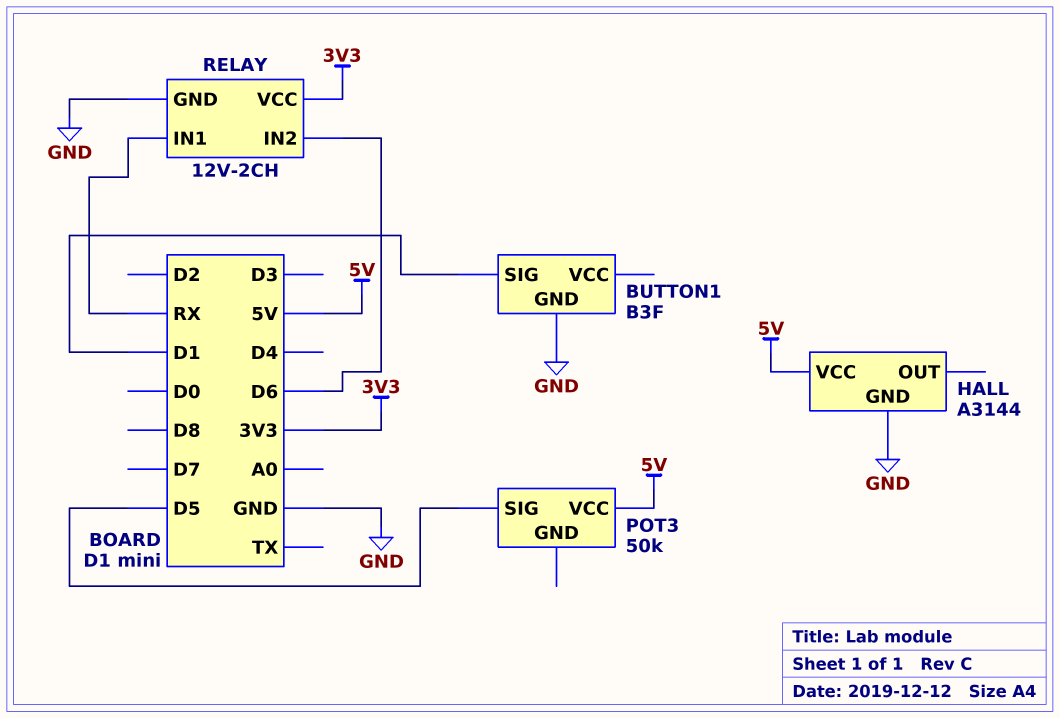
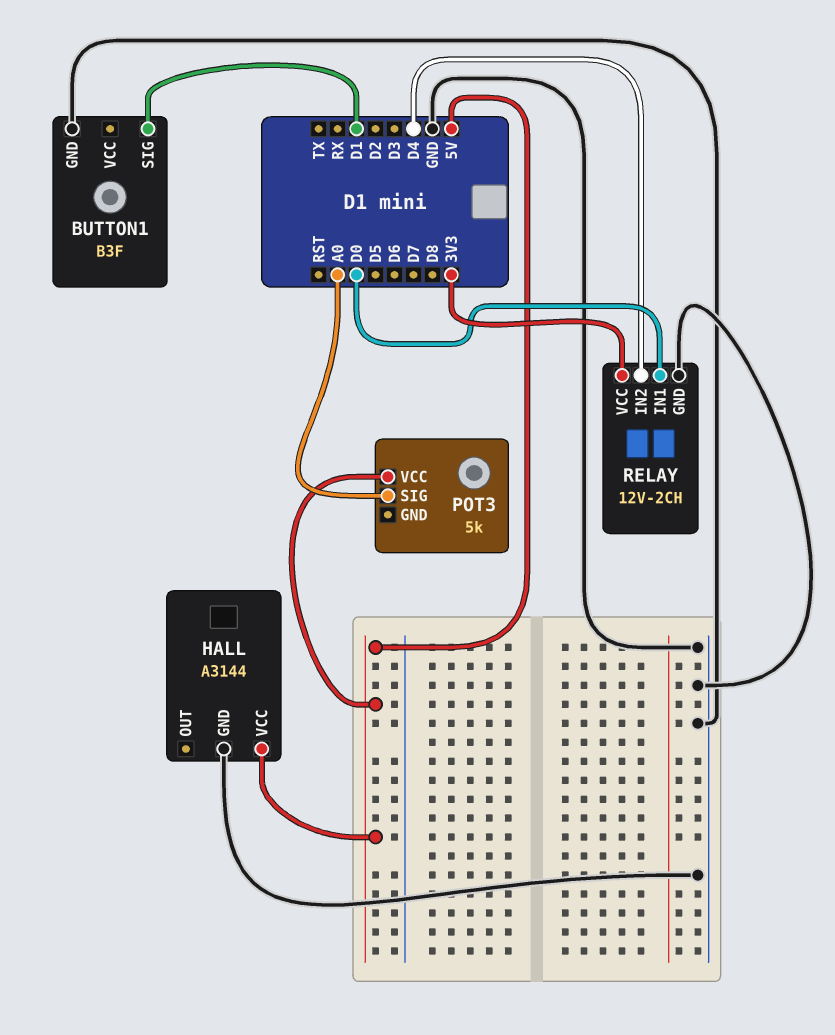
POT3: 50k -> 5k
POT3 pin SIG: D5 -> A0
RELAY pin IN1: RX -> D0
RELAY pin IN2: D6 -> D4

